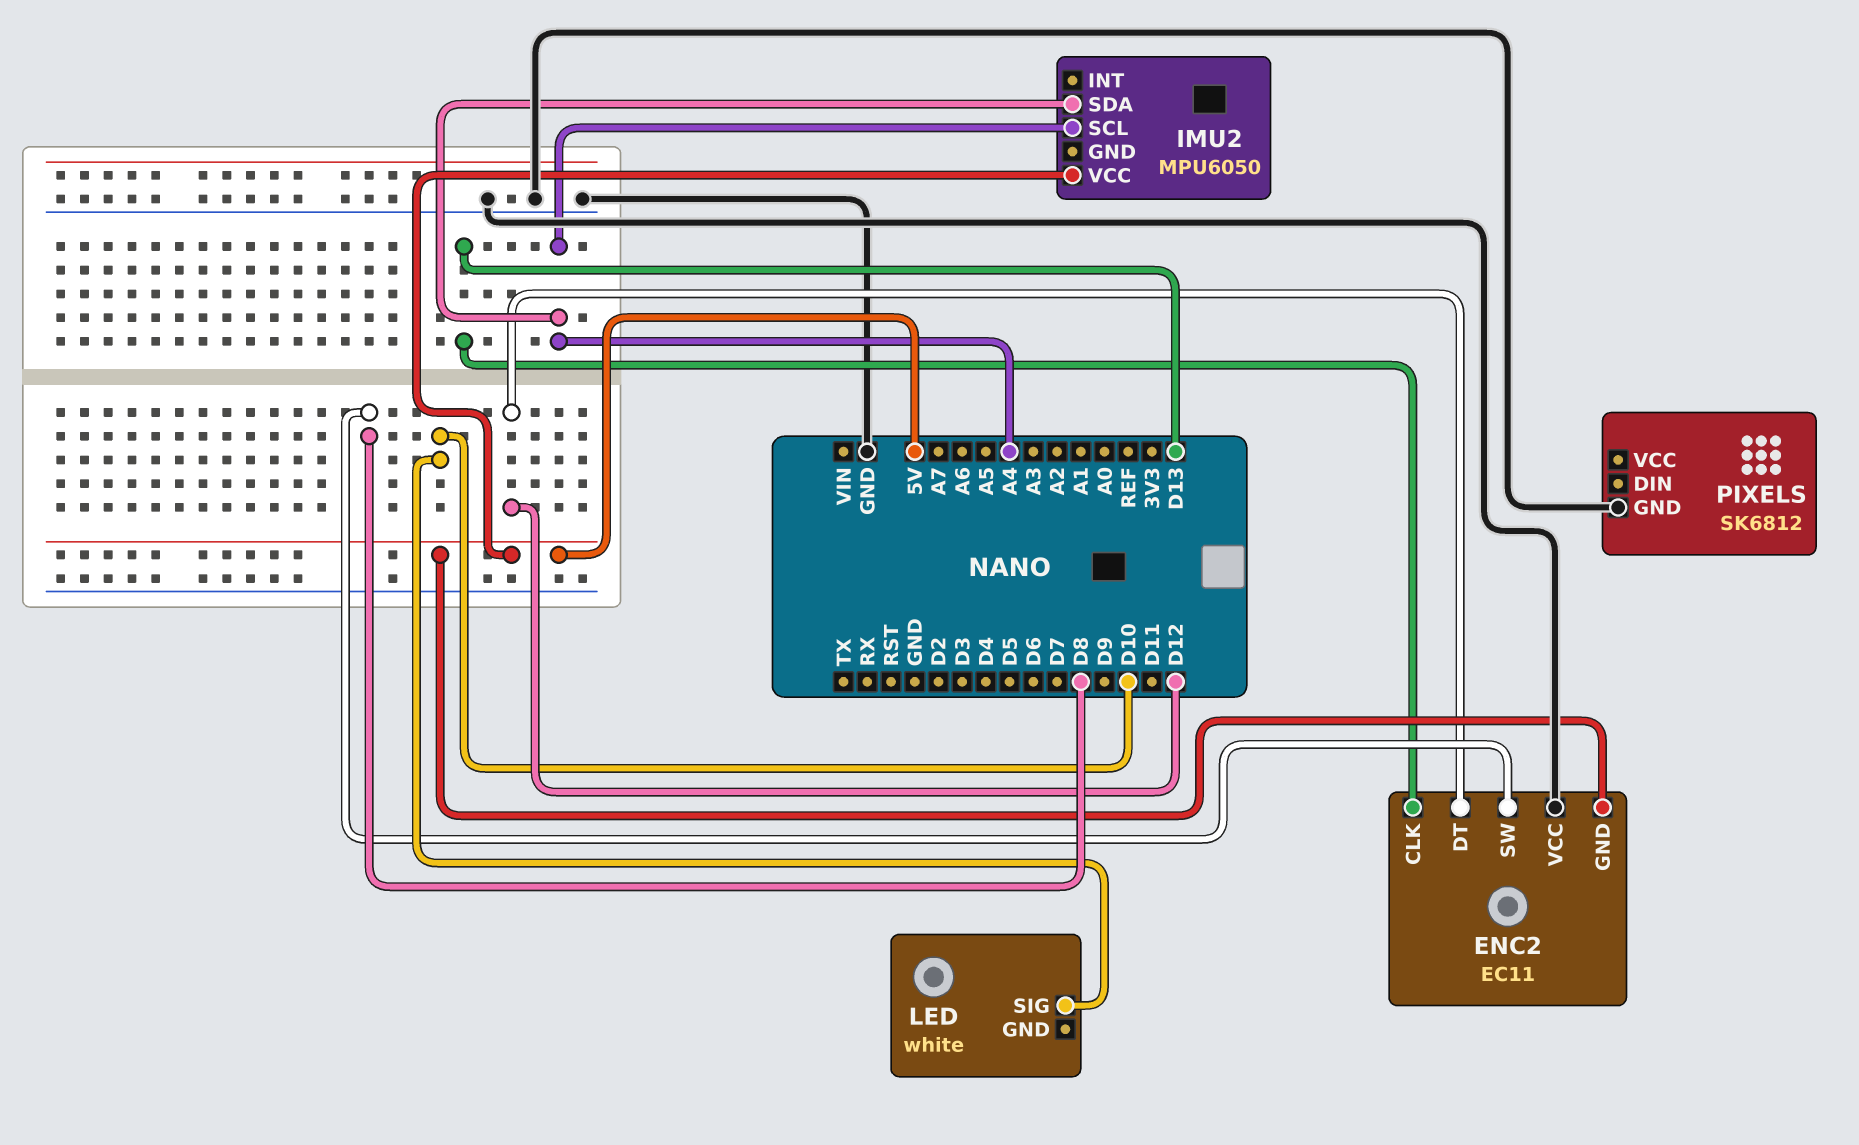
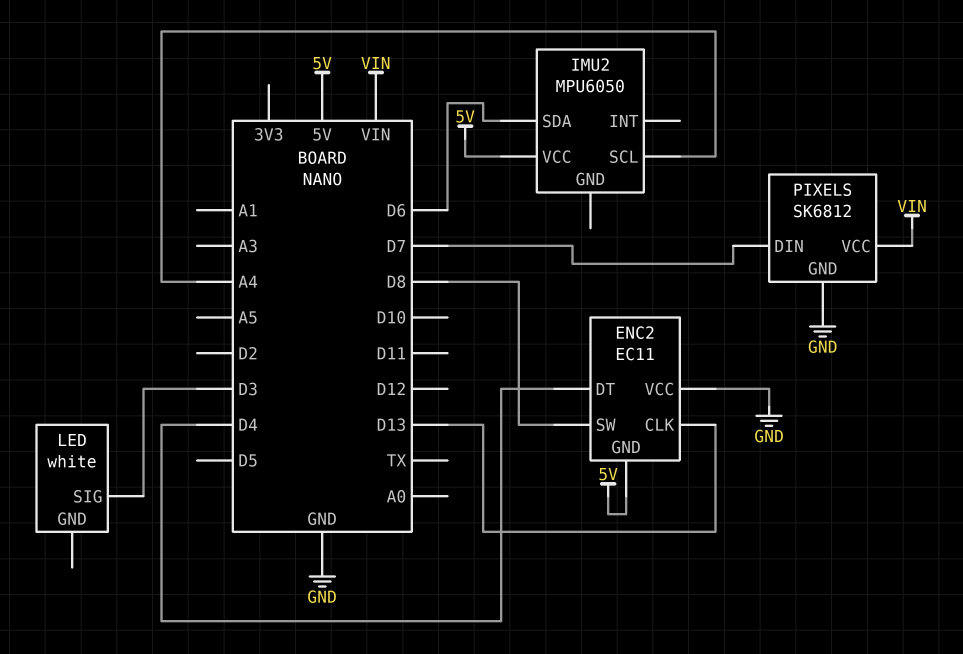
ENC2 pin DT: D12 -> D4
IMU2 pin SDA: A4 -> D6
LED pin SIG: D10 -> D3
PIXELS pin DIN: none -> D7
PIXELS pin VCC: none -> VIN

